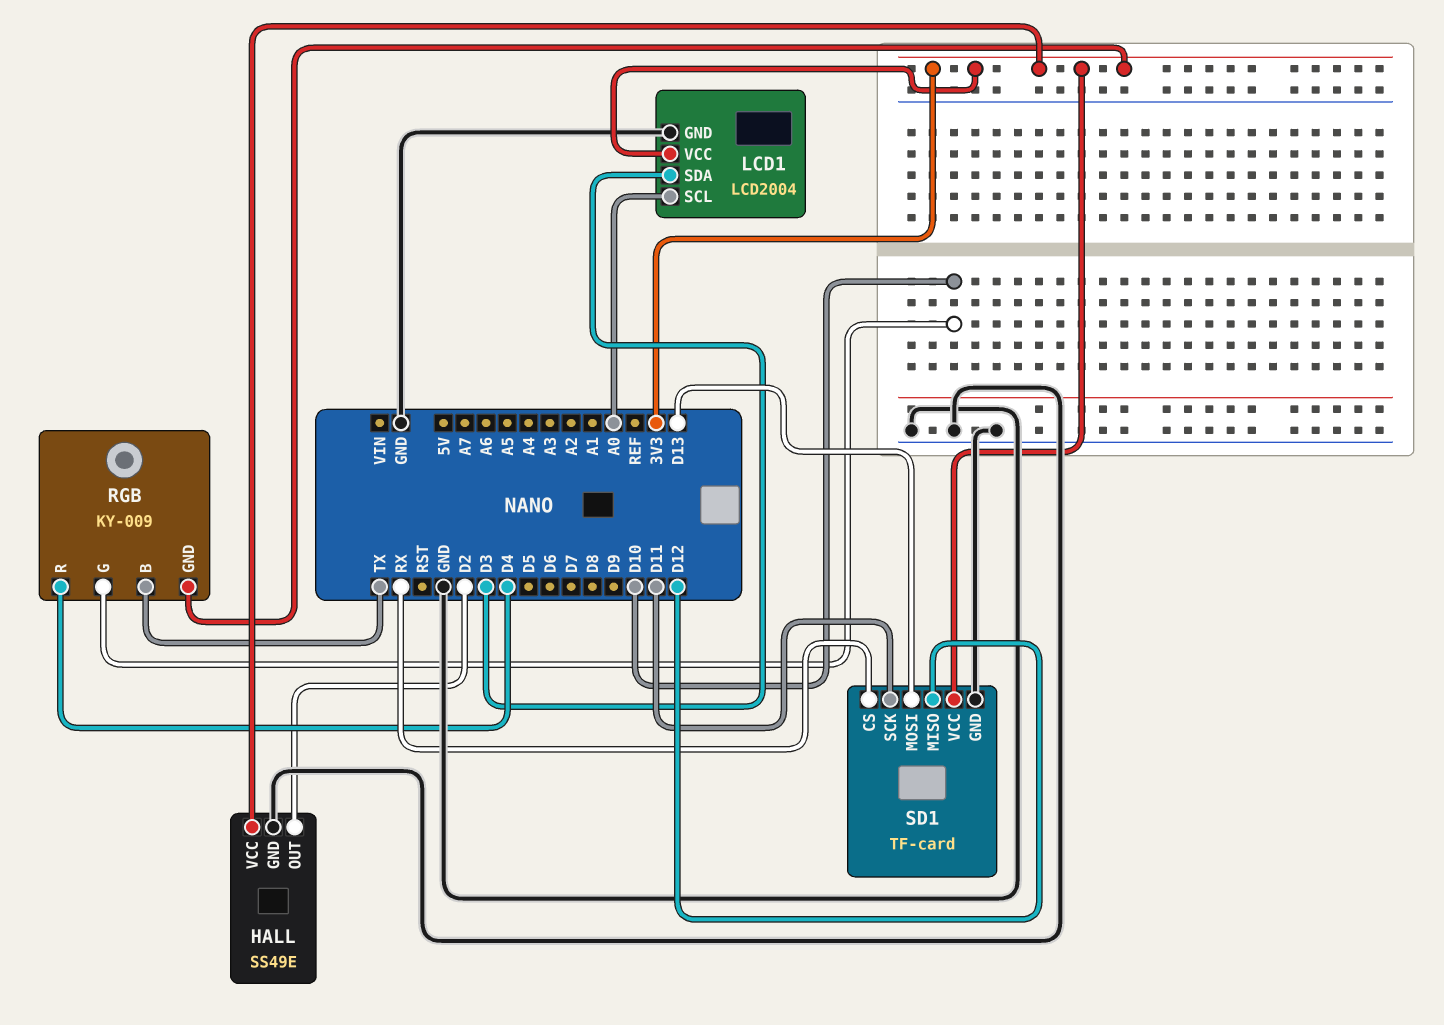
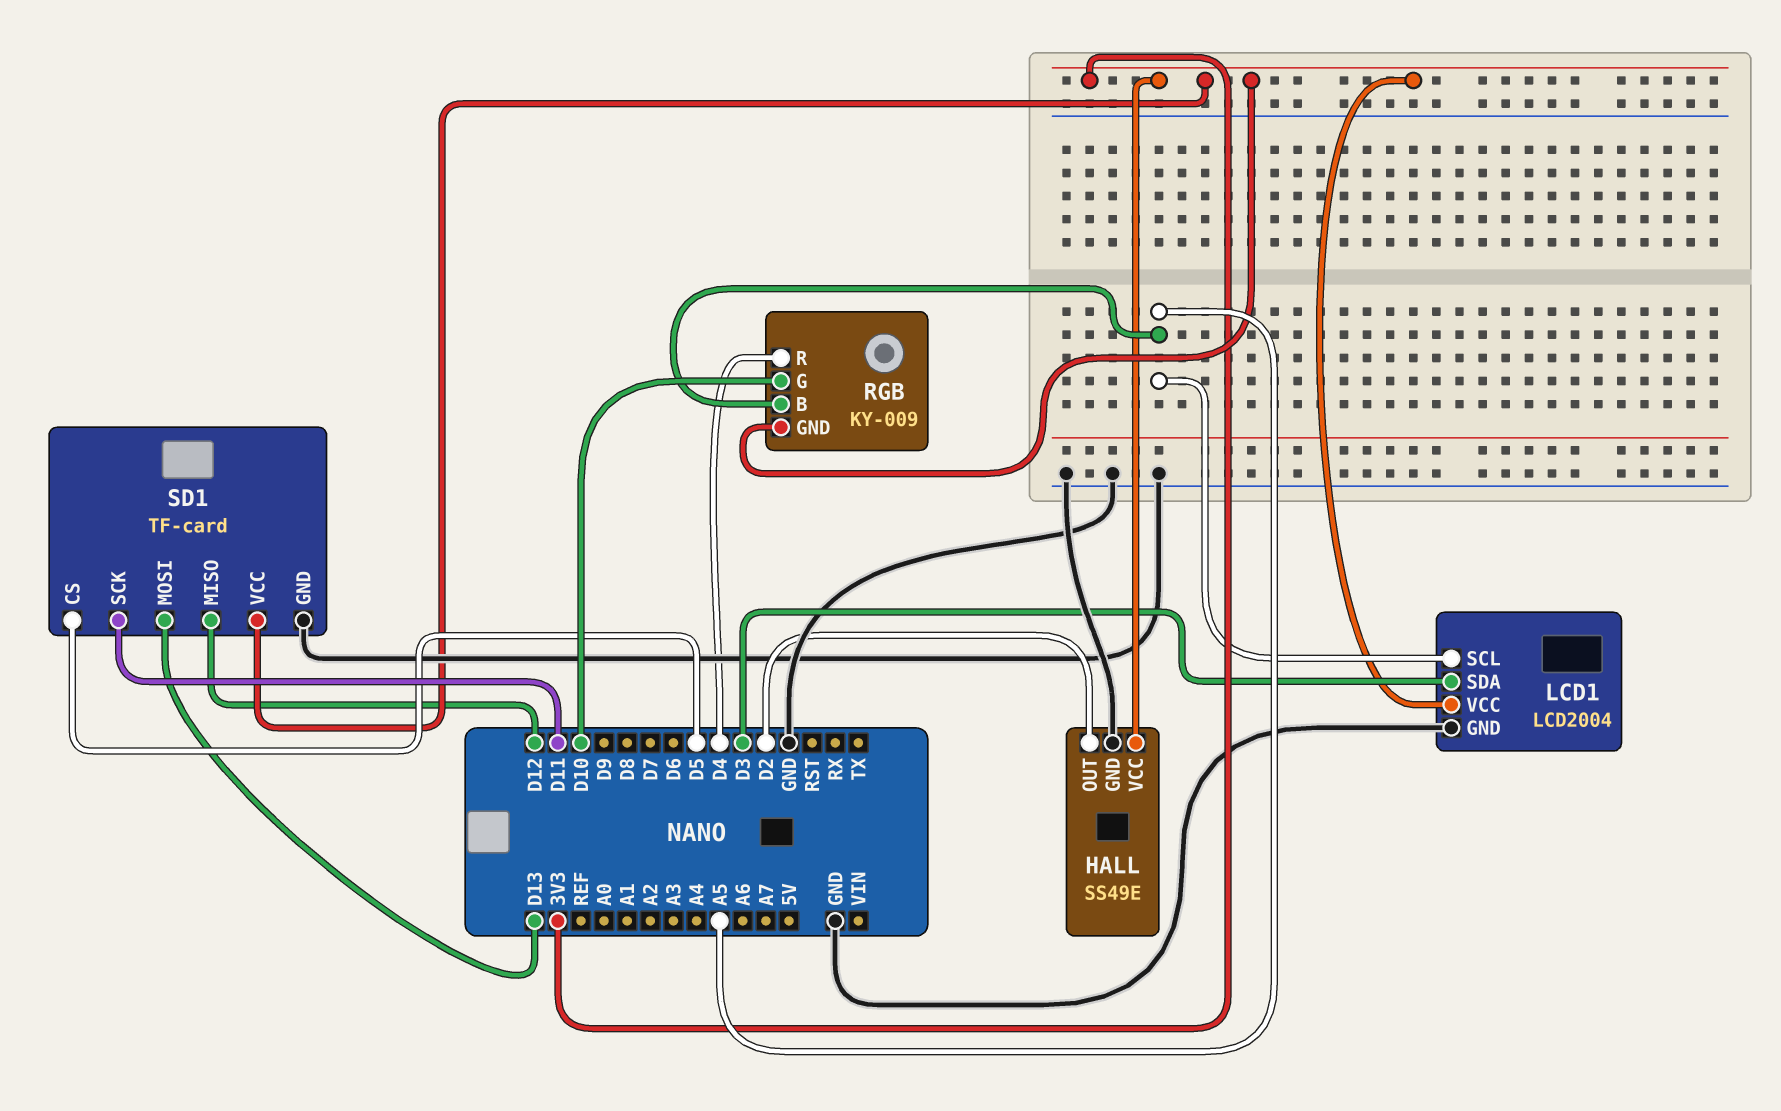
LCD1 pin SCL: A0 -> A5
RGB pin B: TX -> A5
SD1 pin CS: RX -> D5

